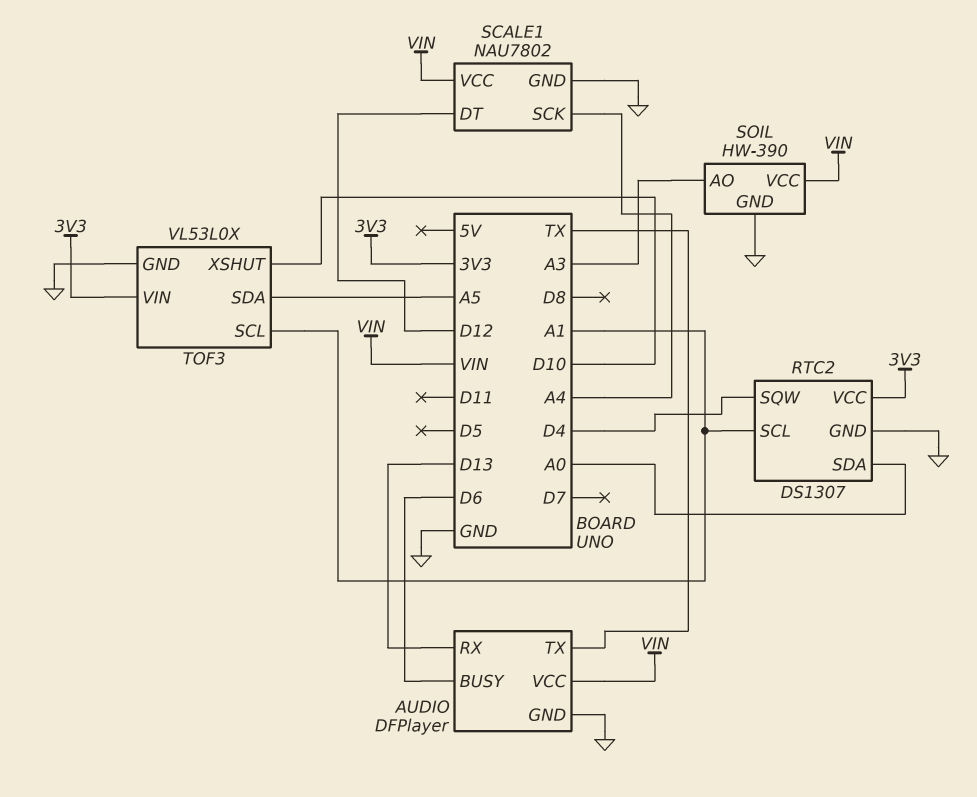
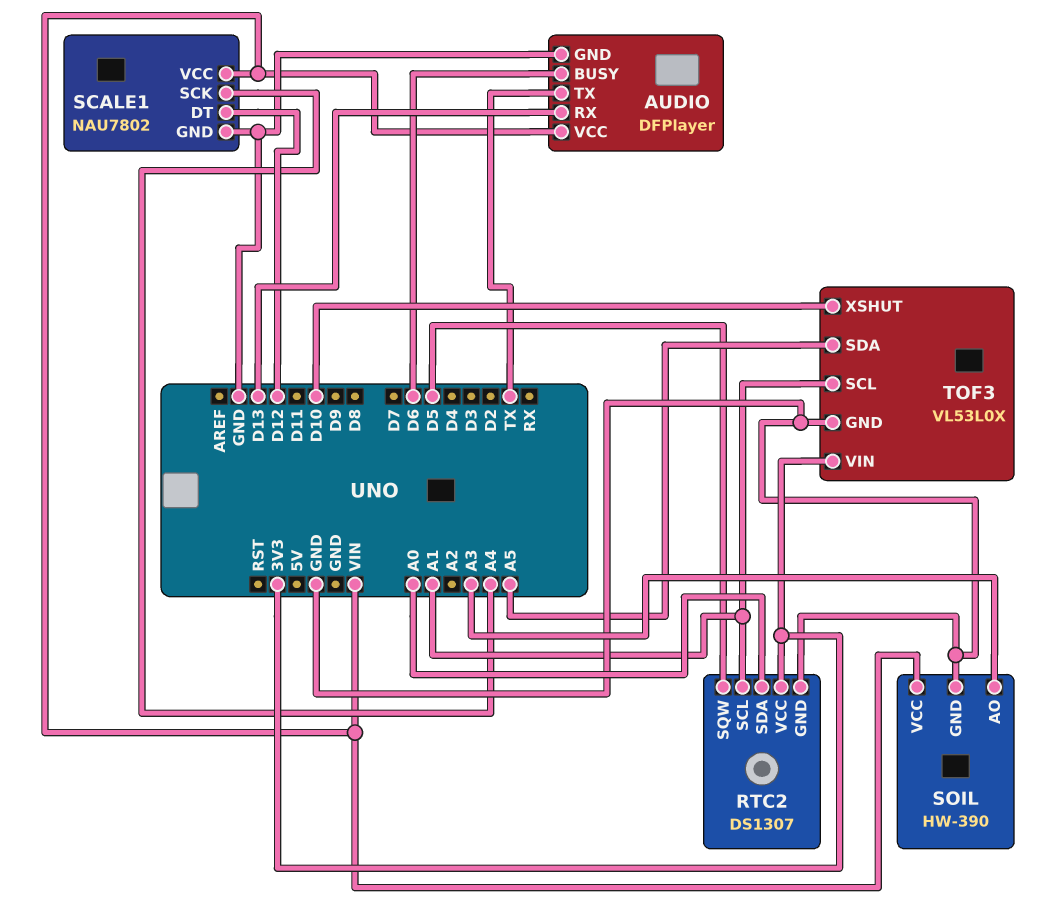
RTC2 pin SQW: D4 -> D5

